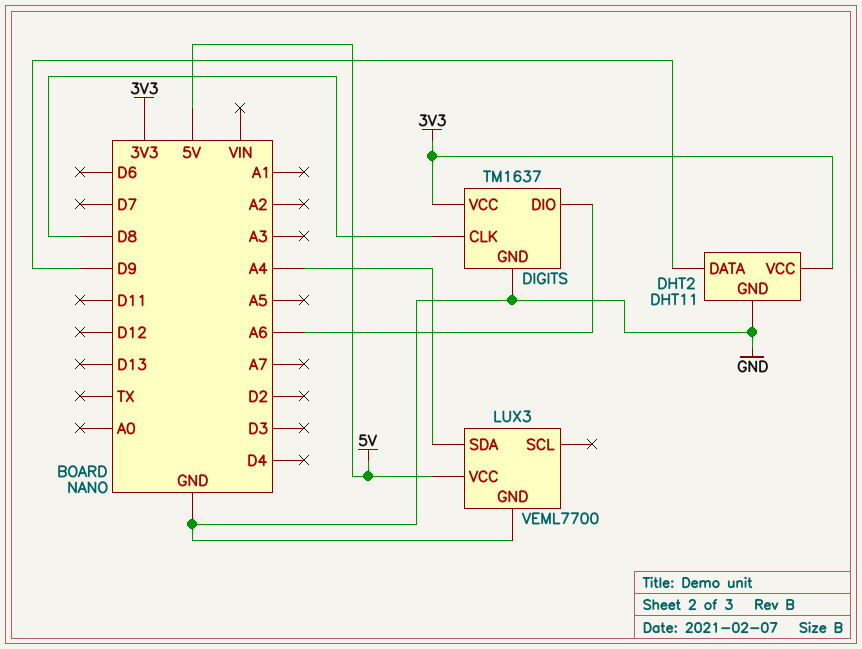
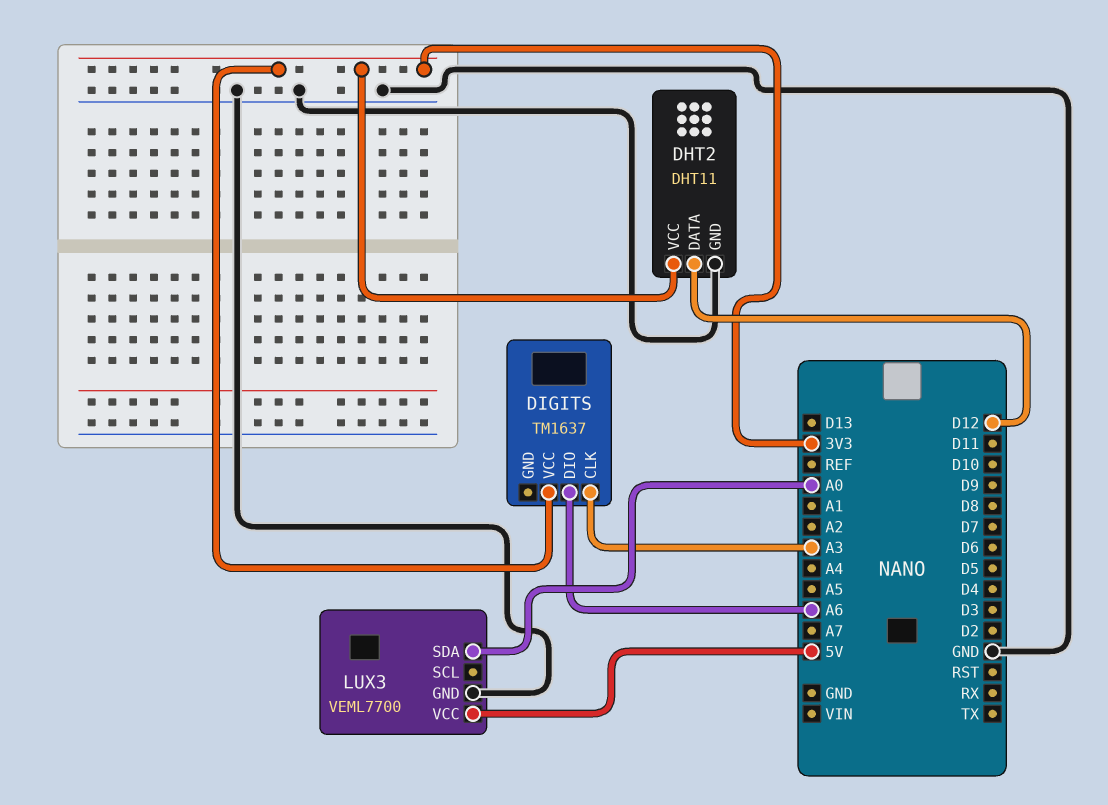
DHT2 pin DATA: D9 -> D12
DIGITS pin CLK: D8 -> A3
DIGITS pin GND: GND -> none
LUX3 pin SDA: A4 -> A0

